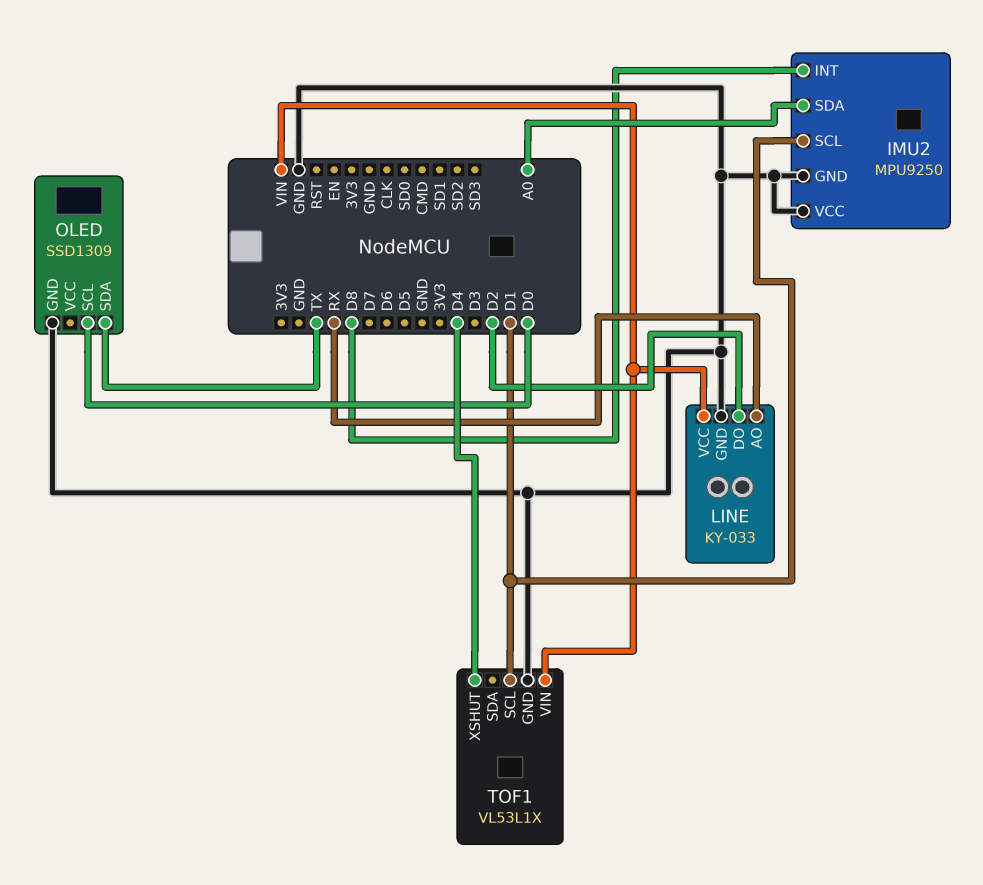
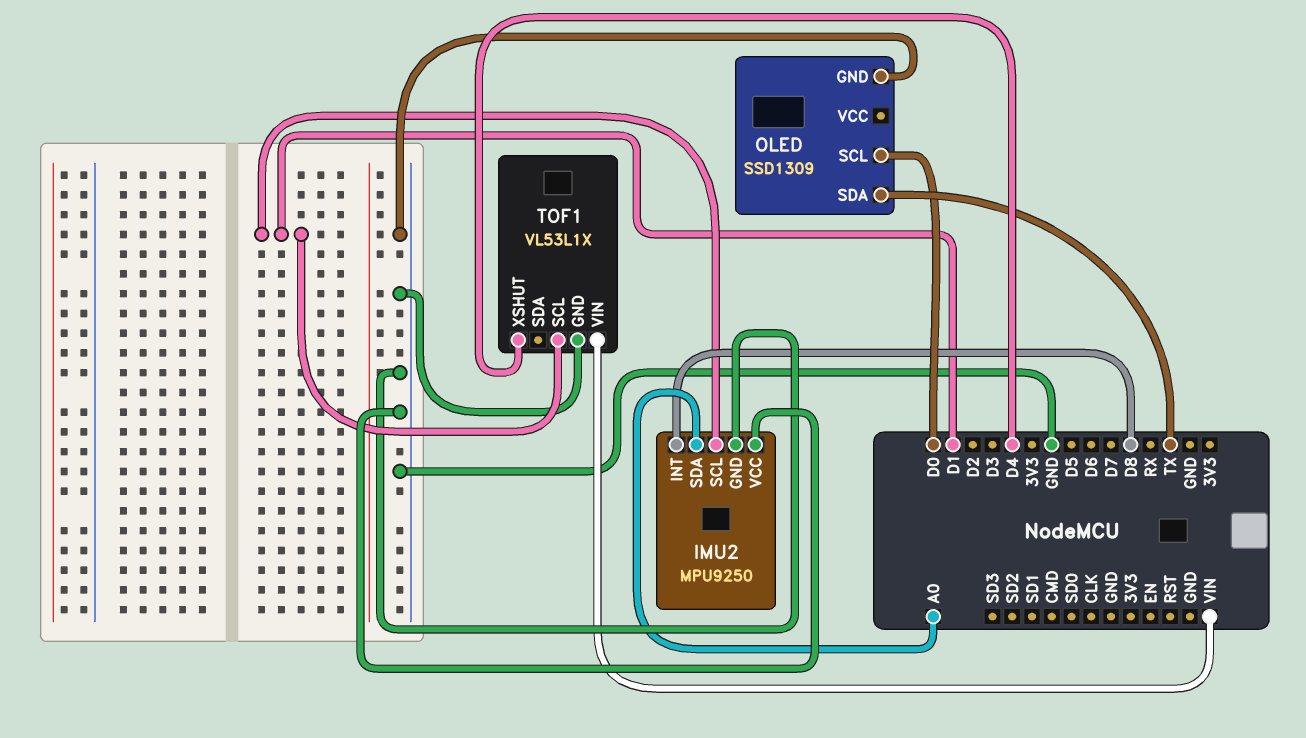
LINE: KY-033 -> none
LINE pin AO: RX -> none
LINE pin DO: D2 -> none
LINE pin GND: GND -> none
LINE pin VCC: VIN -> none

